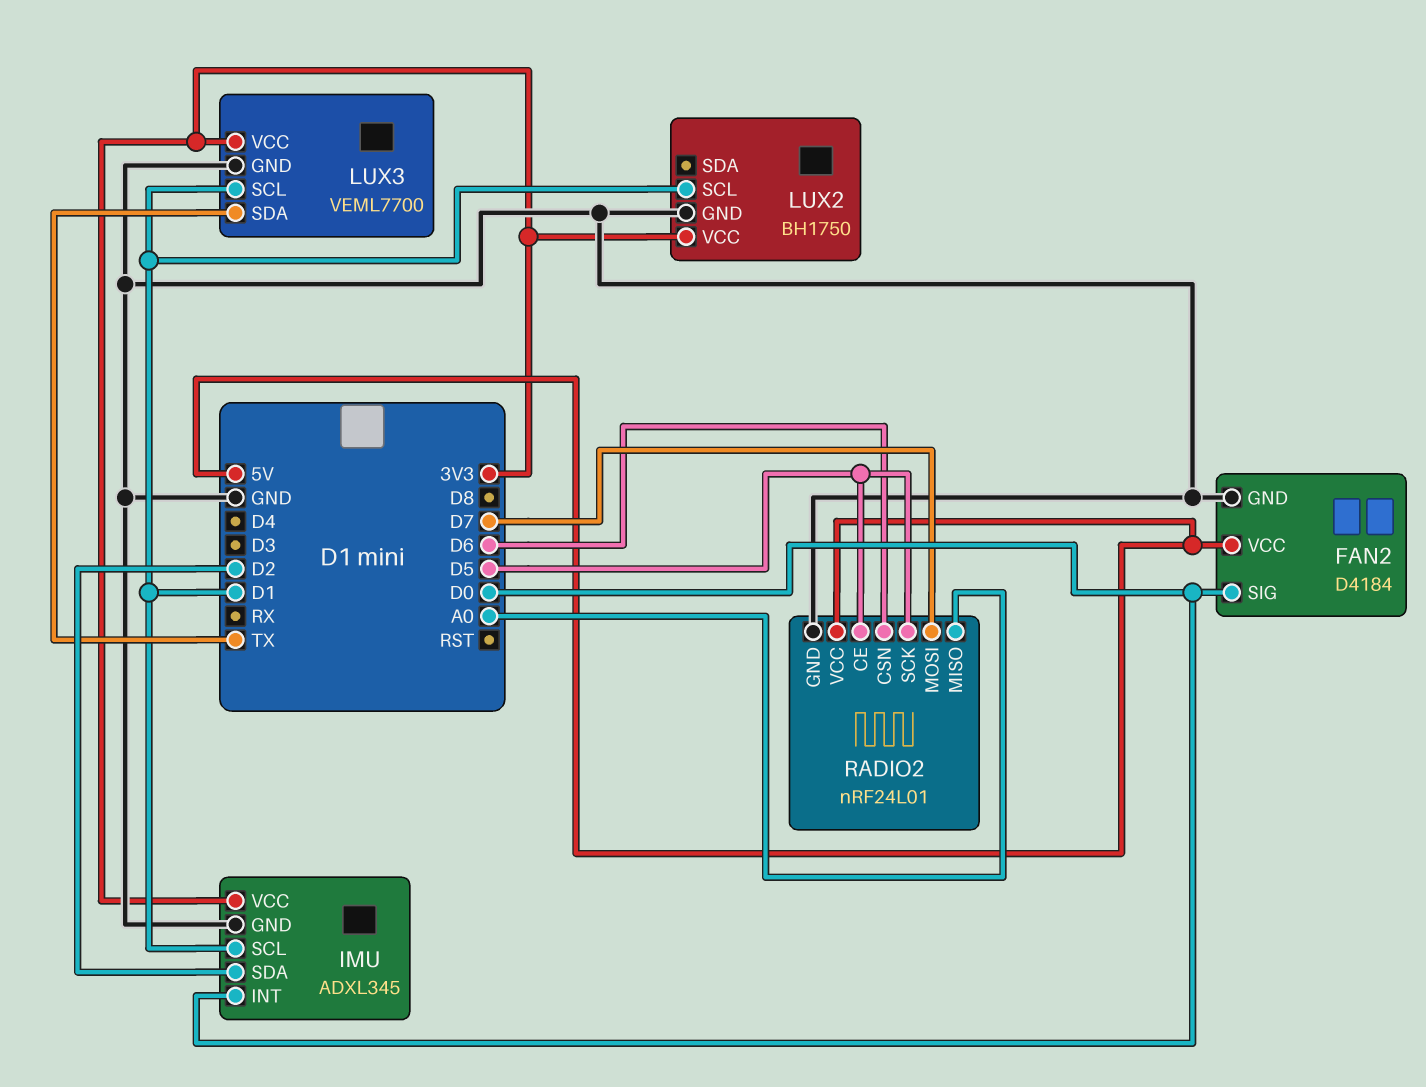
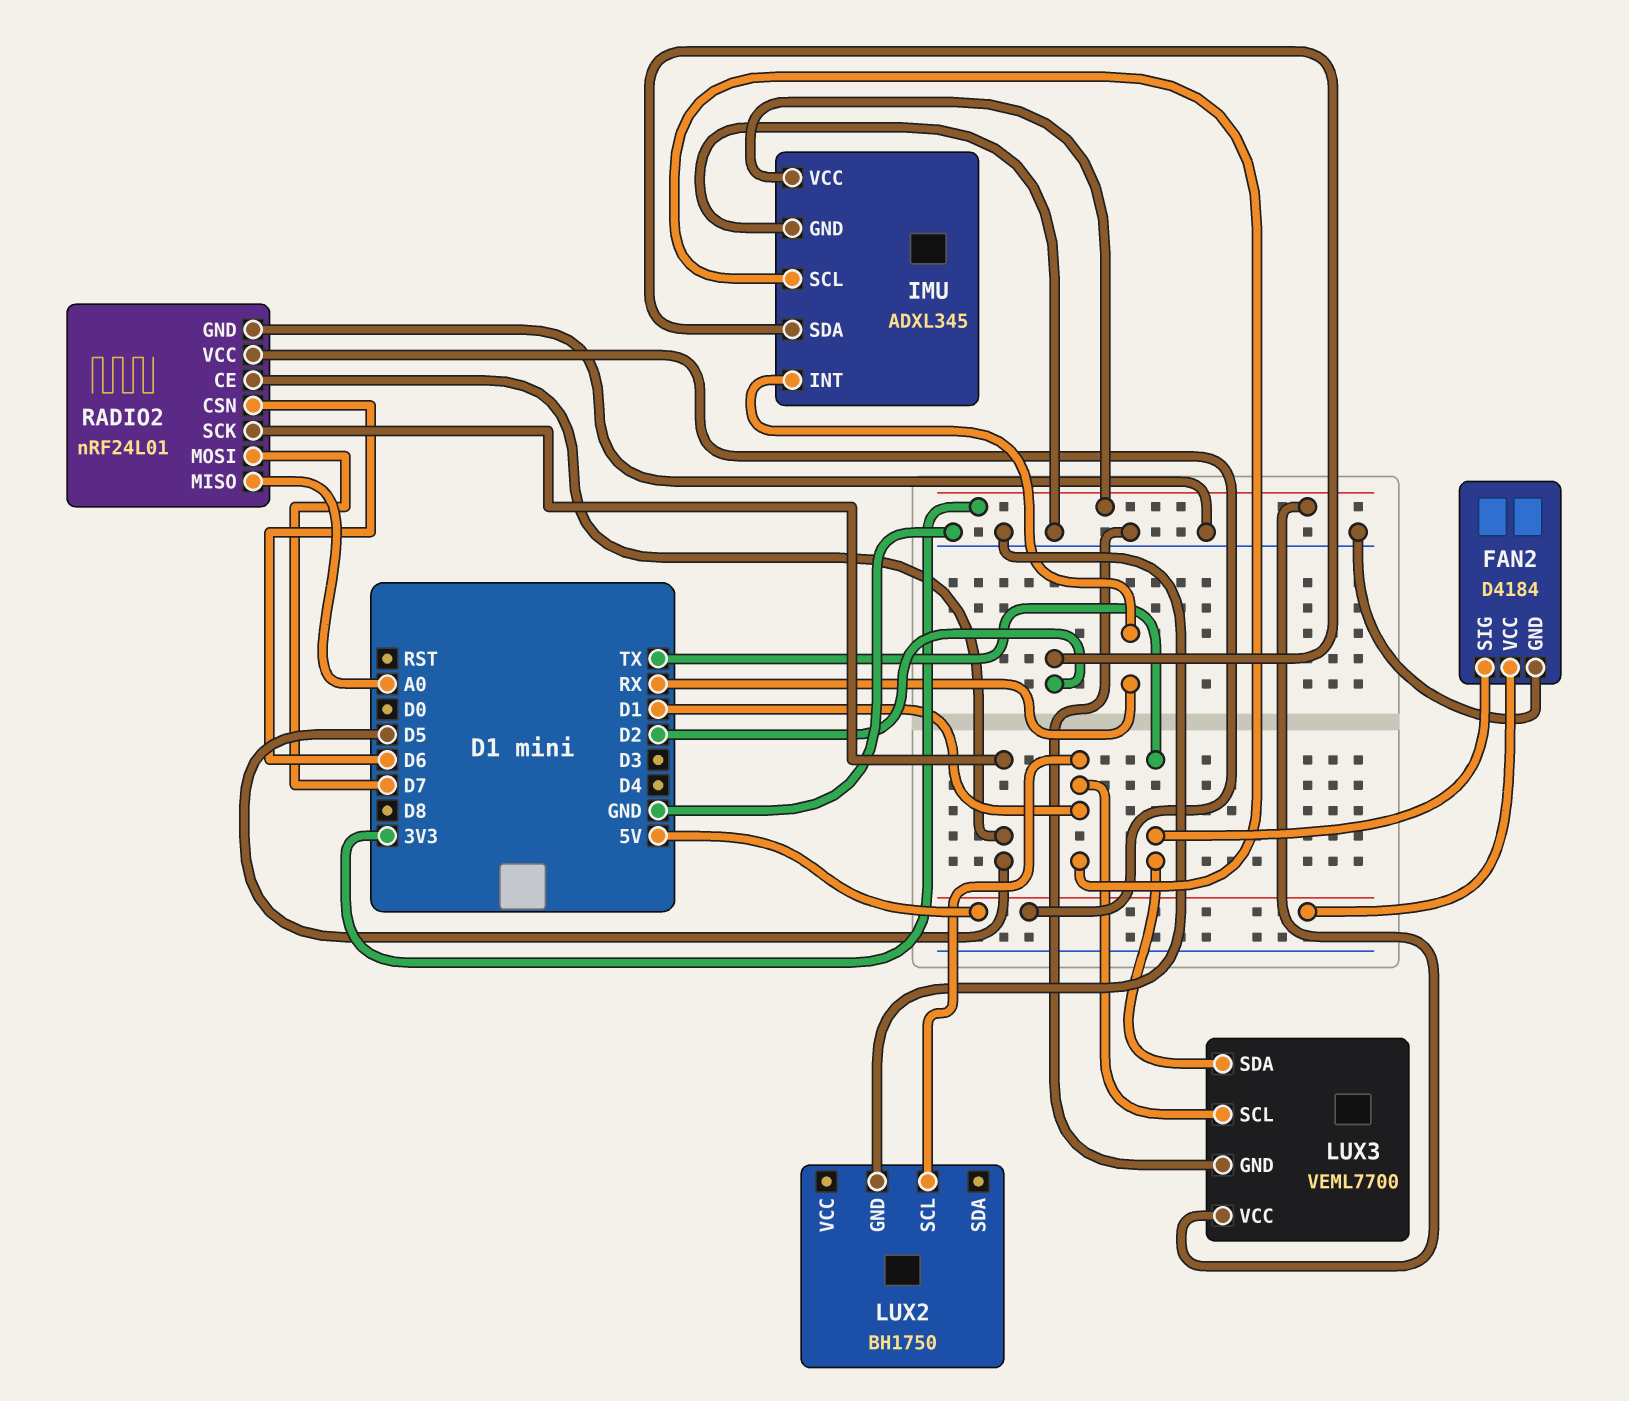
FAN2 pin SIG: D0 -> TX
IMU pin INT: D0 -> RX
LUX2 pin VCC: 3V3 -> none

